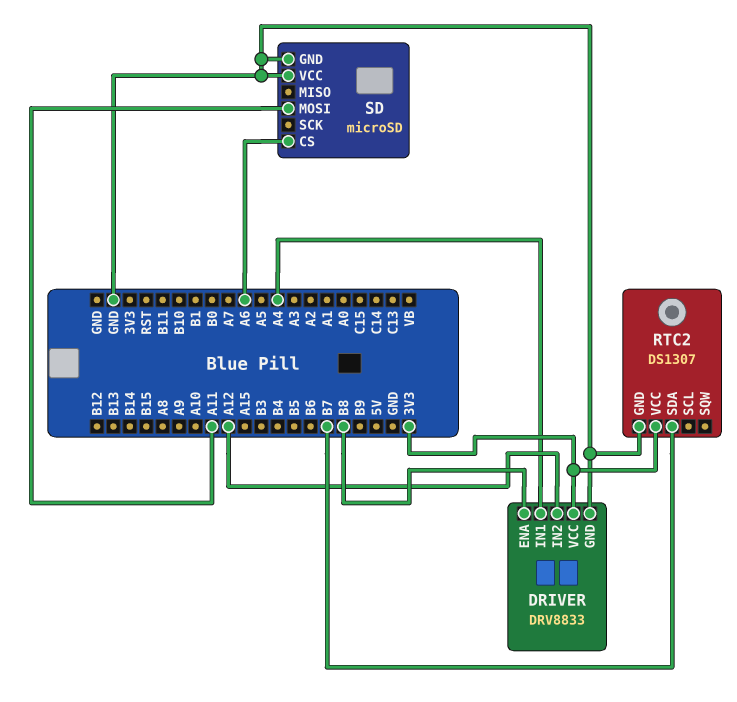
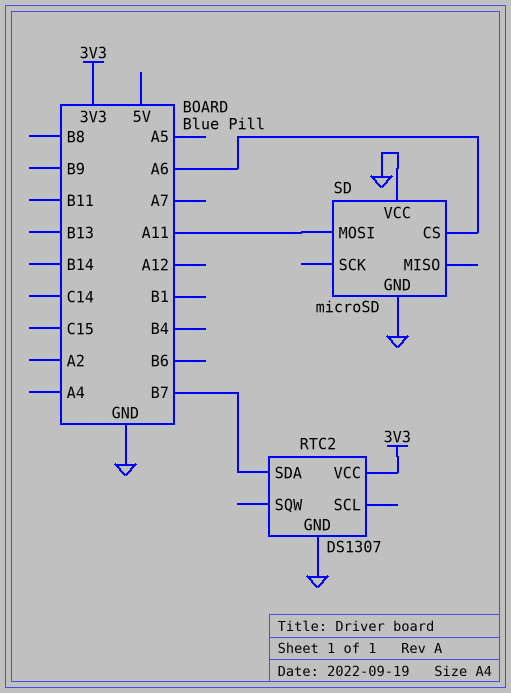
DRIVER: DRV8833 -> none
DRIVER pin ENA: B8 -> none
DRIVER pin GND: GND -> none
DRIVER pin IN1: A4 -> none
DRIVER pin IN2: A12 -> none
DRIVER pin VCC: 3V3 -> none

